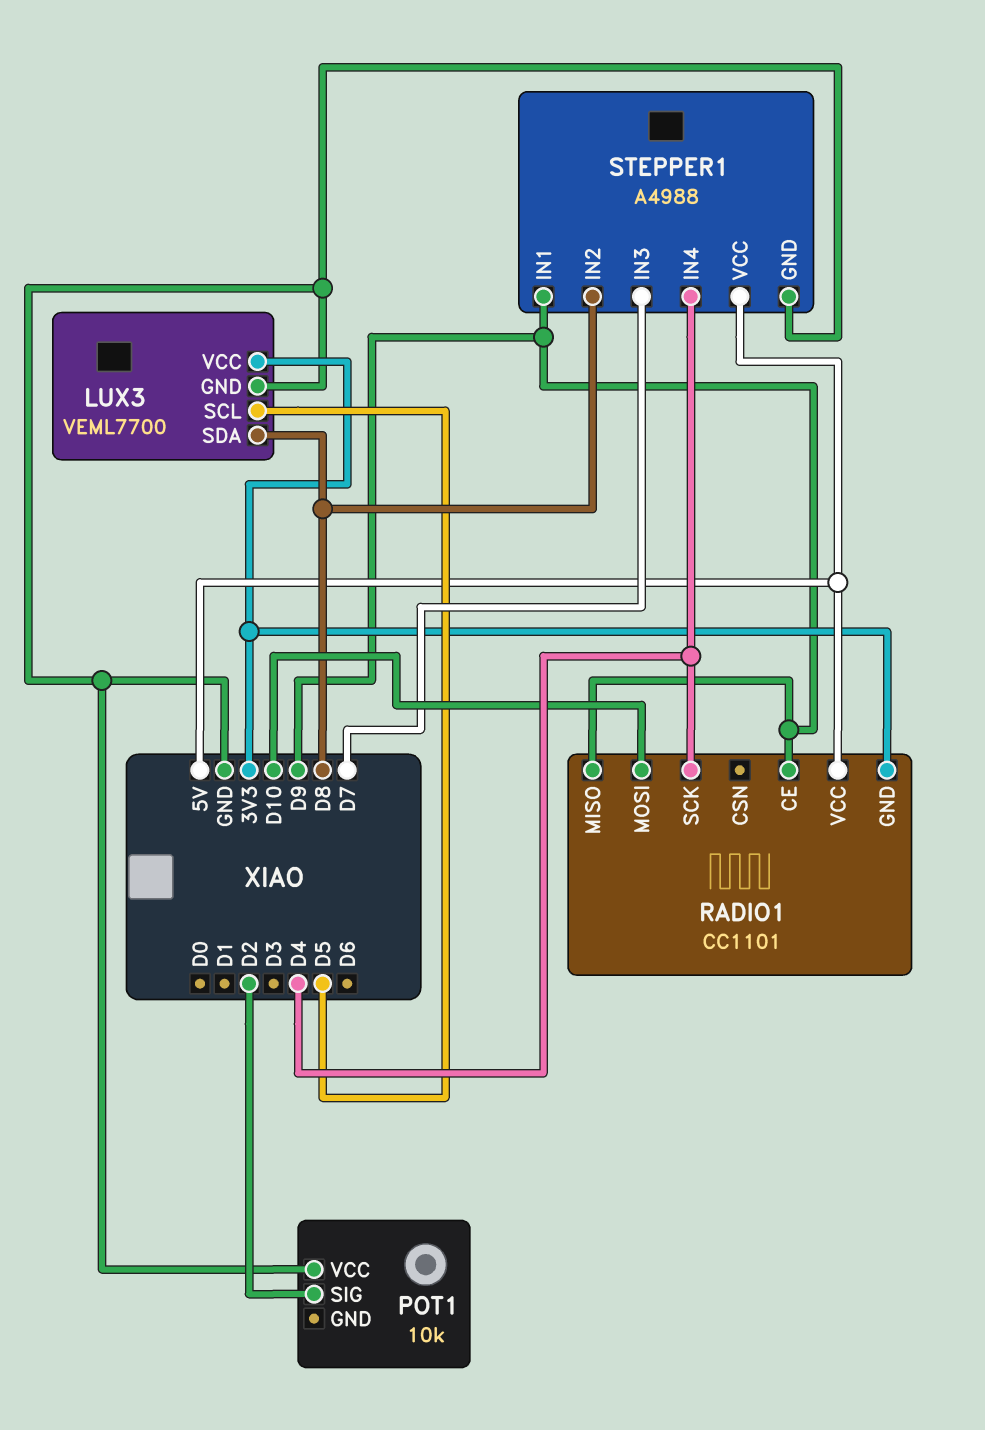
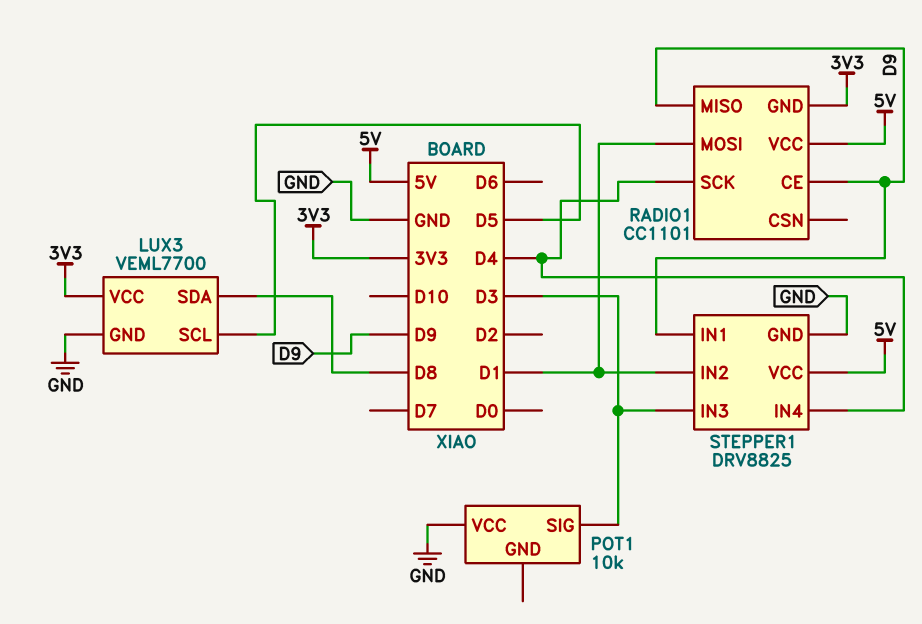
POT1 pin SIG: D2 -> D3
RADIO1 pin MOSI: D10 -> D1
STEPPER1: A4988 -> DRV8825
STEPPER1 pin IN2: D8 -> D1
STEPPER1 pin IN3: D7 -> D3

